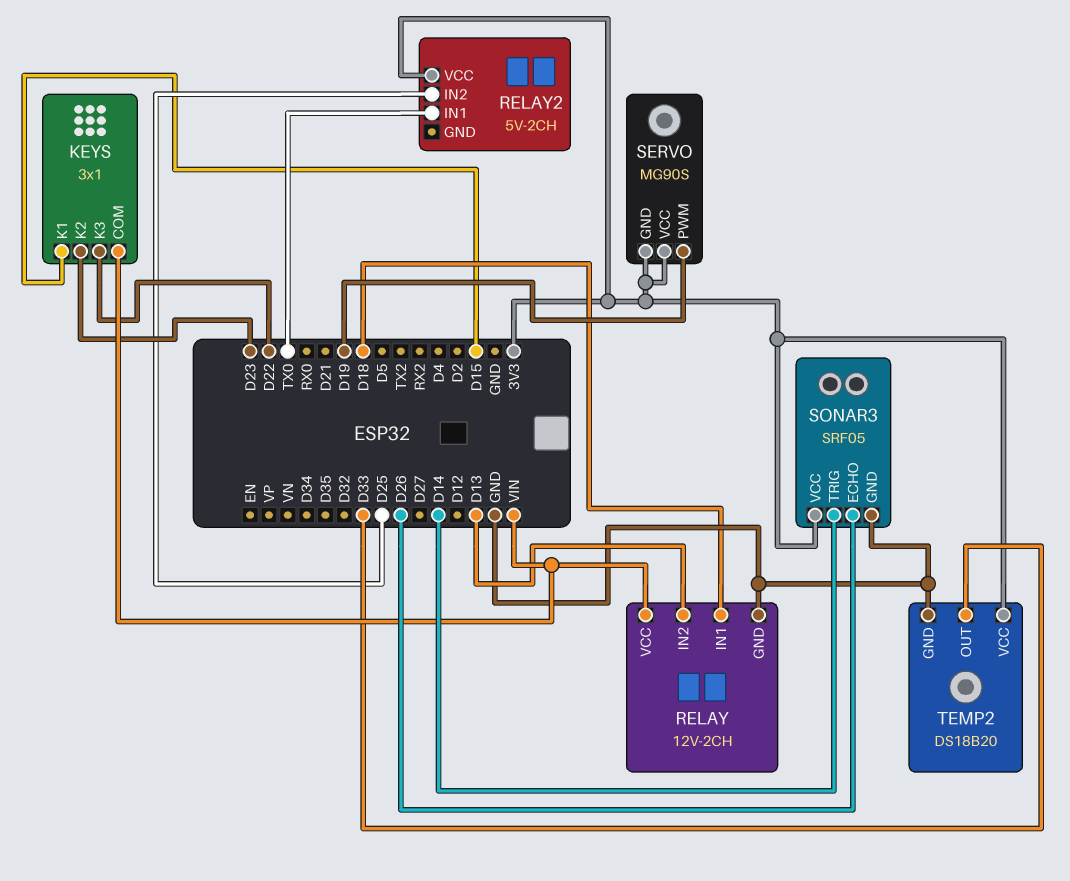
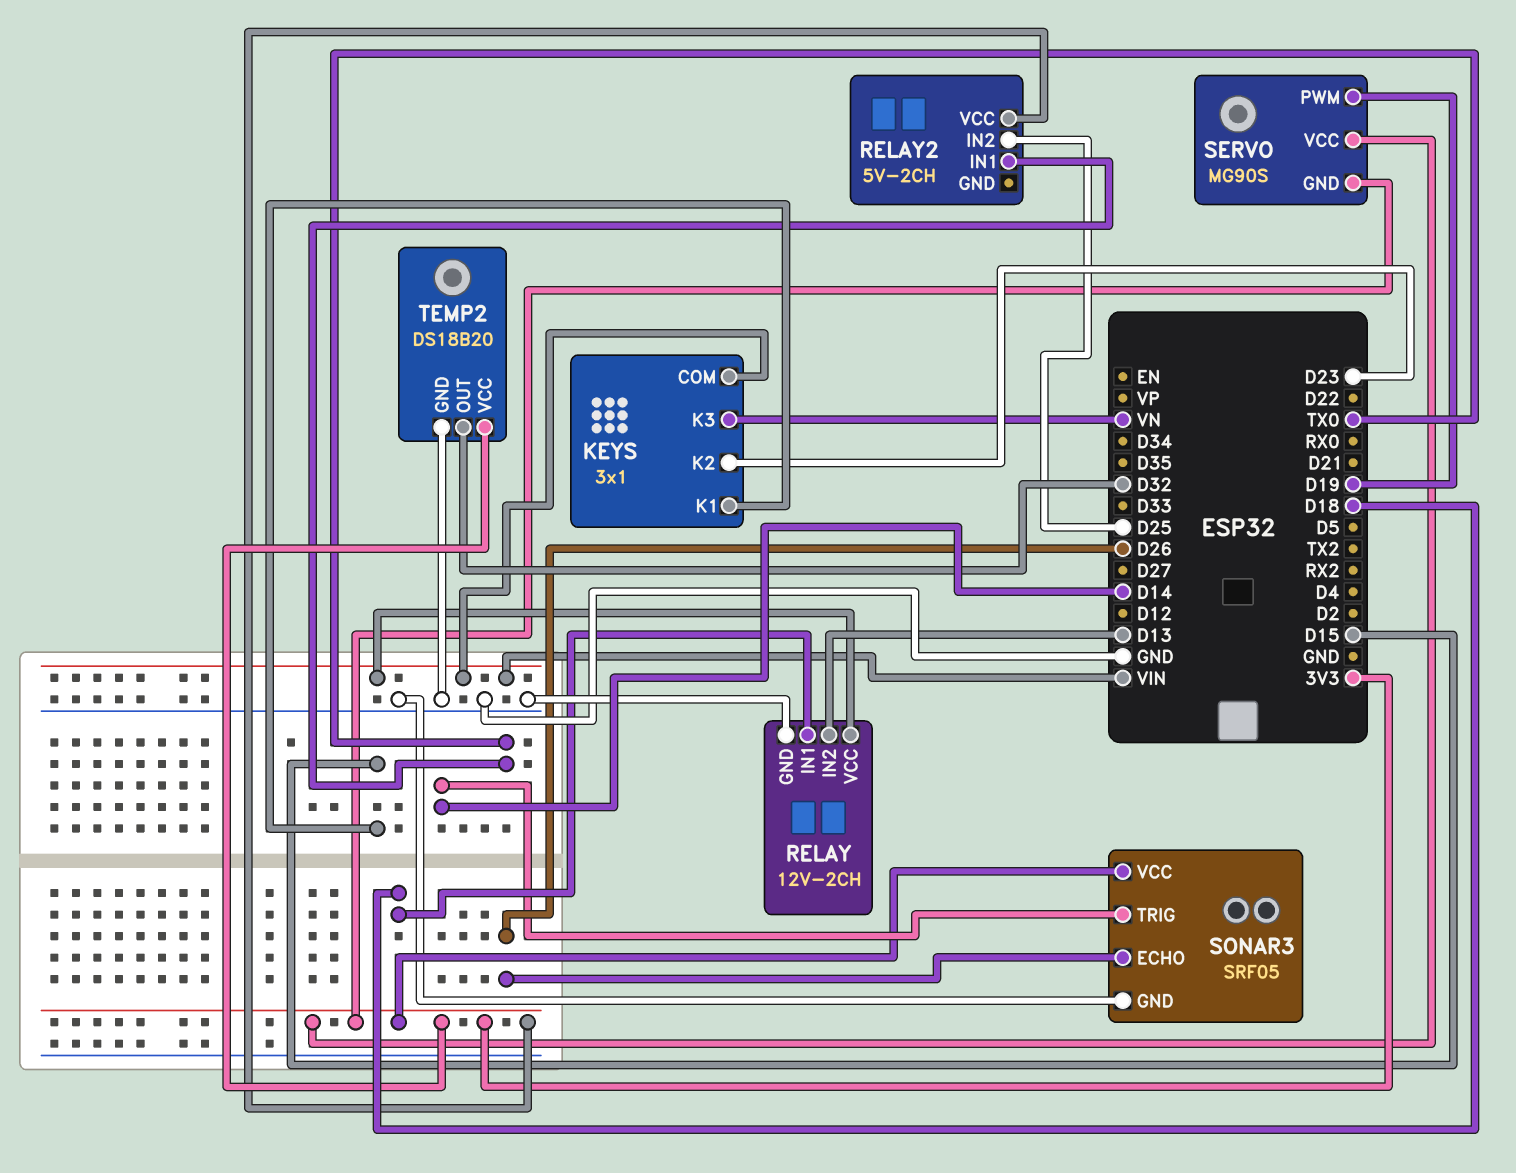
KEYS pin K3: D22 -> VN
TEMP2 pin OUT: D33 -> D32

